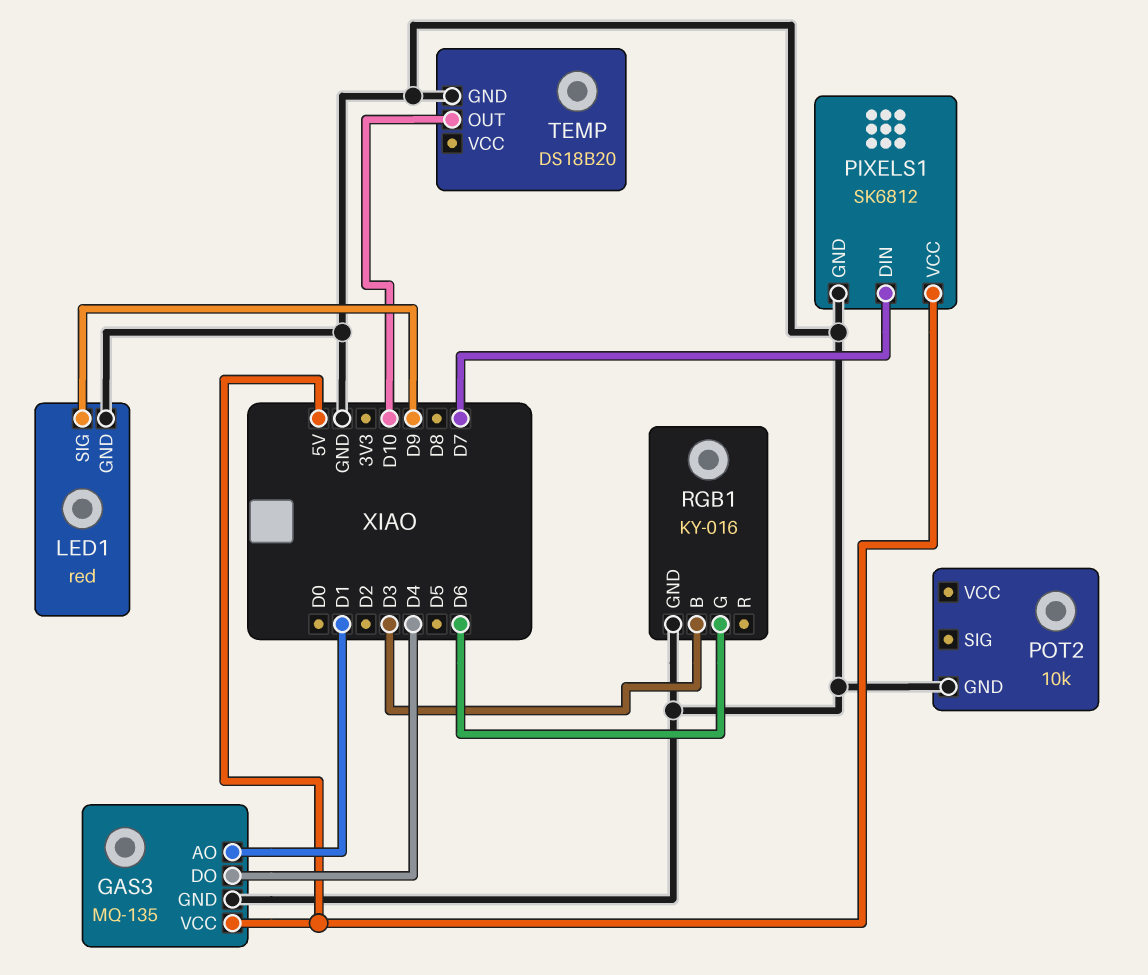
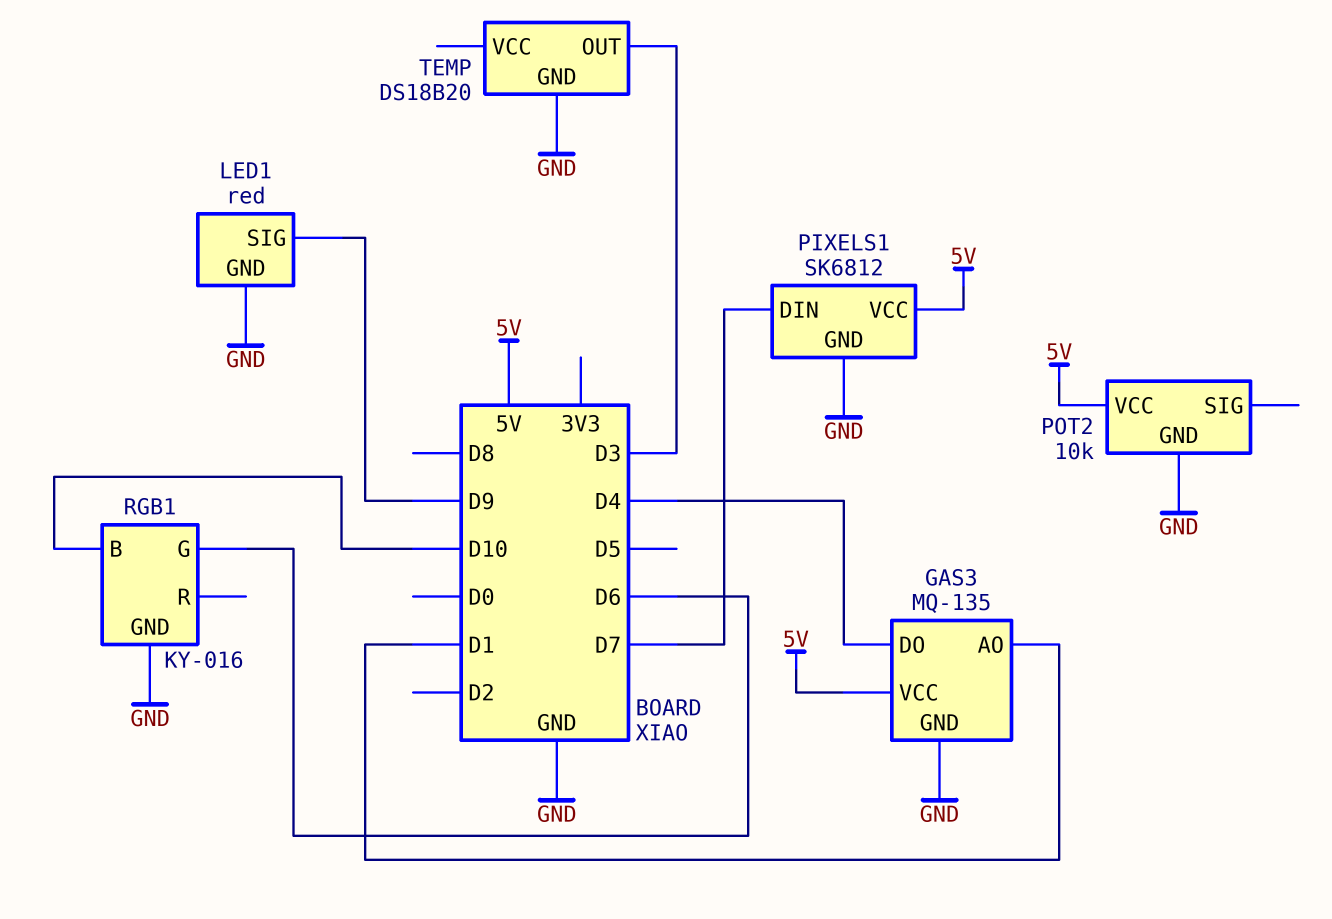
POT2 pin VCC: none -> 5V
RGB1 pin B: D3 -> D10
TEMP pin OUT: D10 -> D3

